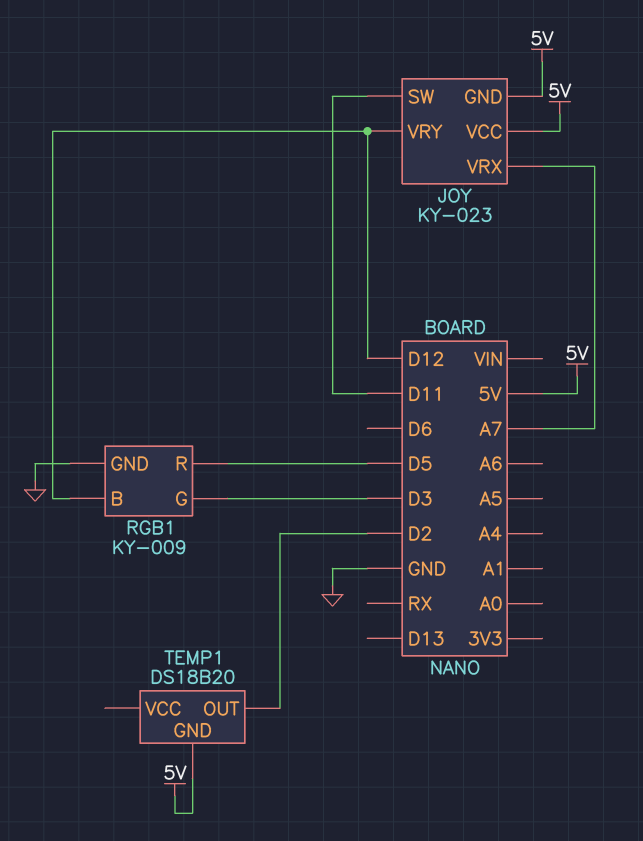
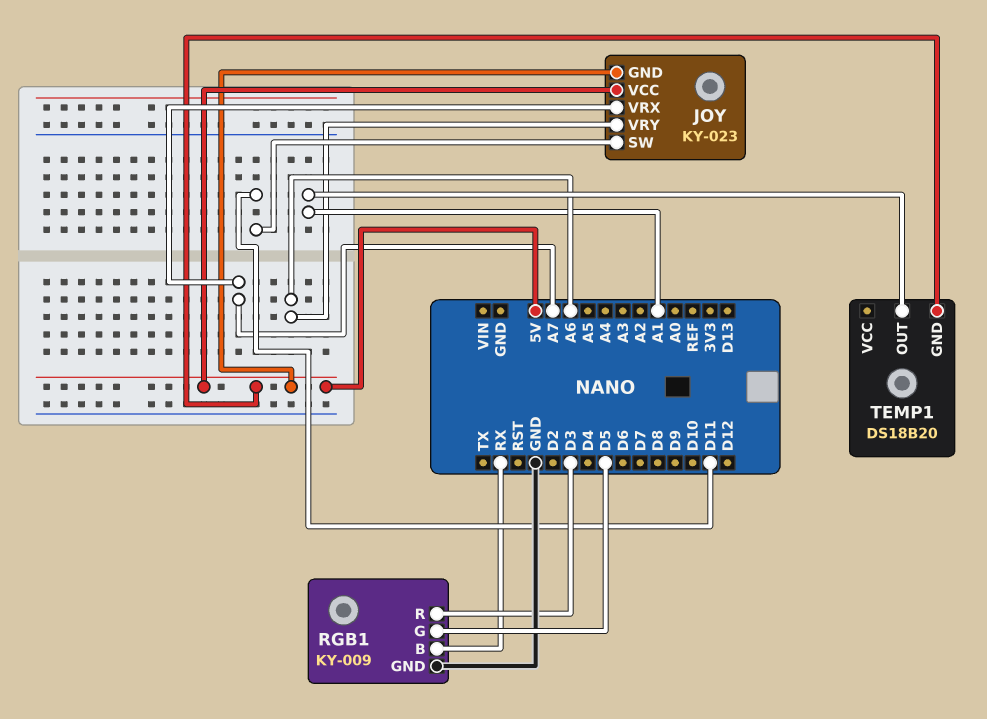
JOY pin VRY: D12 -> A6
RGB1 pin B: D12 -> RX
RGB1 pin G: D3 -> D5
RGB1 pin R: D5 -> D3
TEMP1 pin OUT: D2 -> A1

